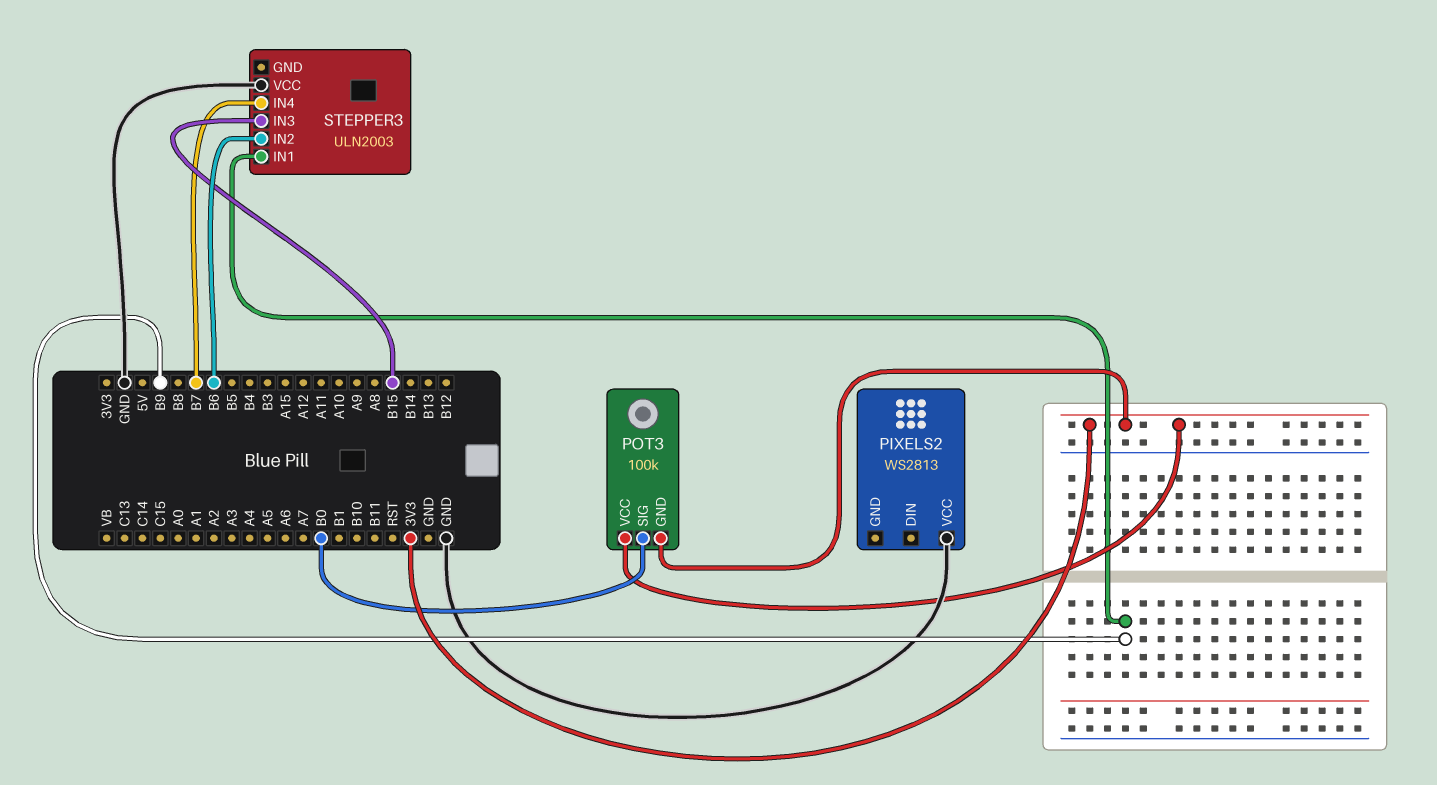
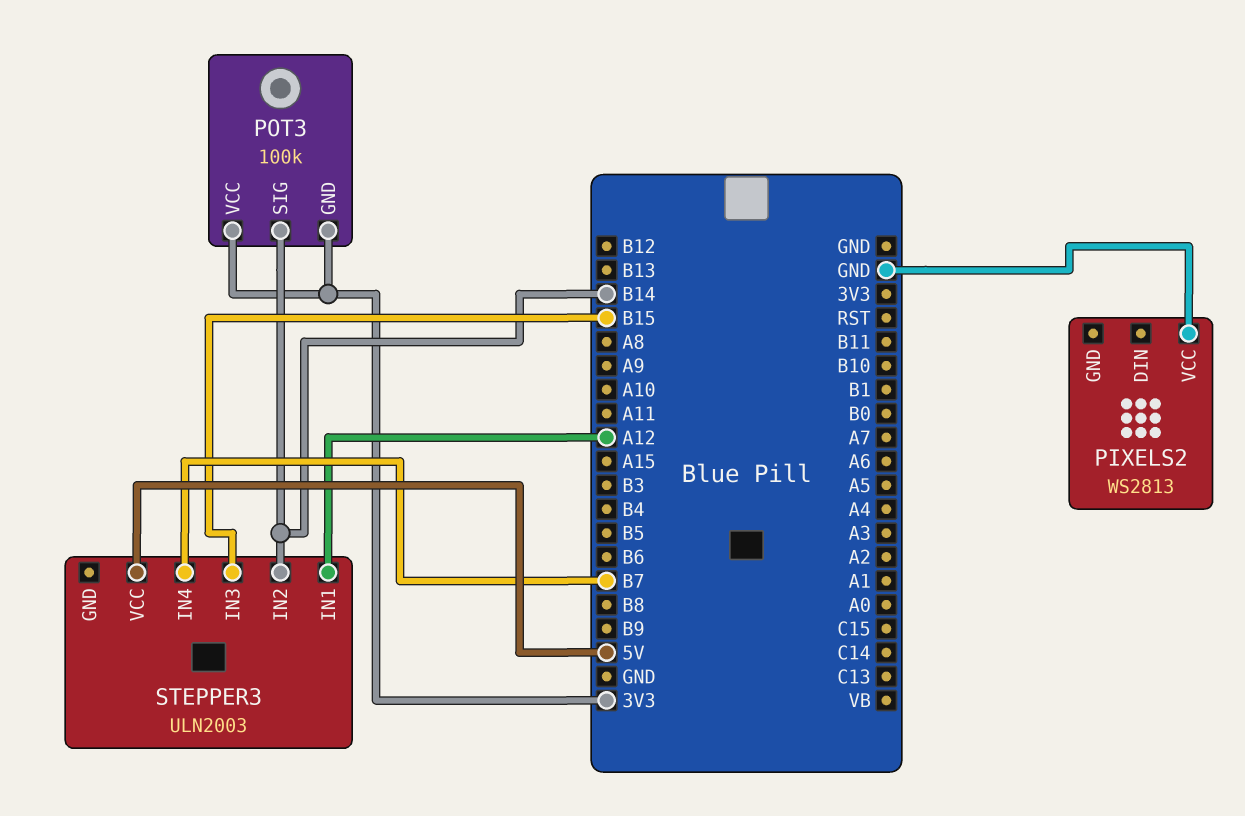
POT3 pin SIG: B0 -> B14
STEPPER3 pin IN1: B9 -> A12
STEPPER3 pin IN2: B6 -> B14
STEPPER3 pin VCC: GND -> 5V

